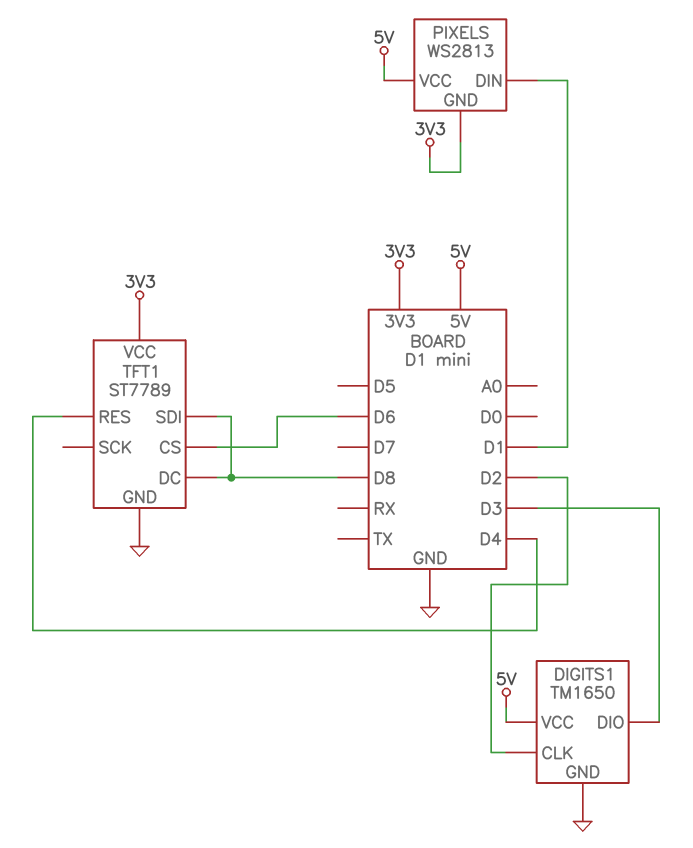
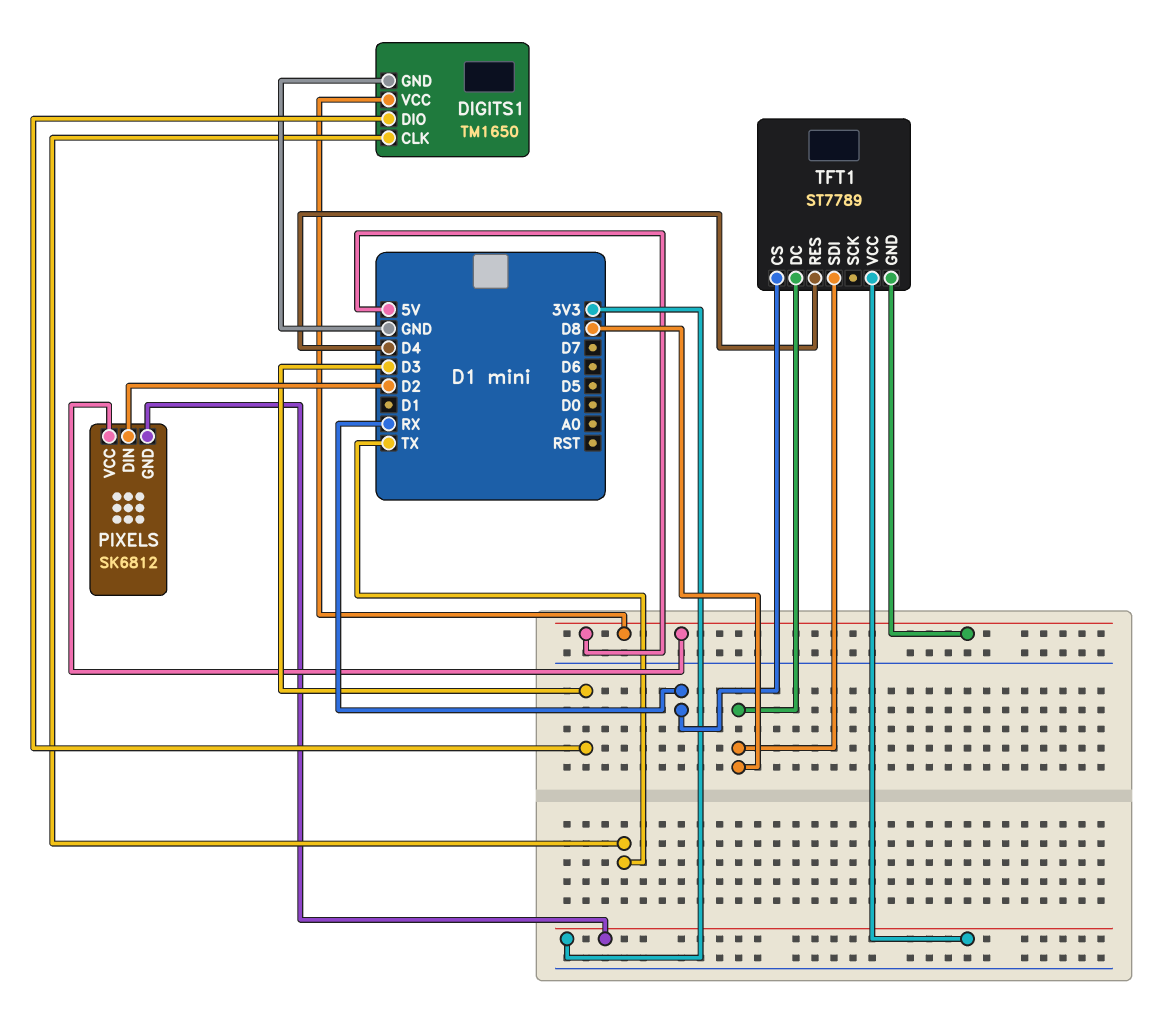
DIGITS1 pin CLK: D2 -> TX
PIXELS: WS2813 -> SK6812
PIXELS pin DIN: D1 -> D2
TFT1 pin CS: D6 -> RX
TFT1 pin GND: GND -> 5V

